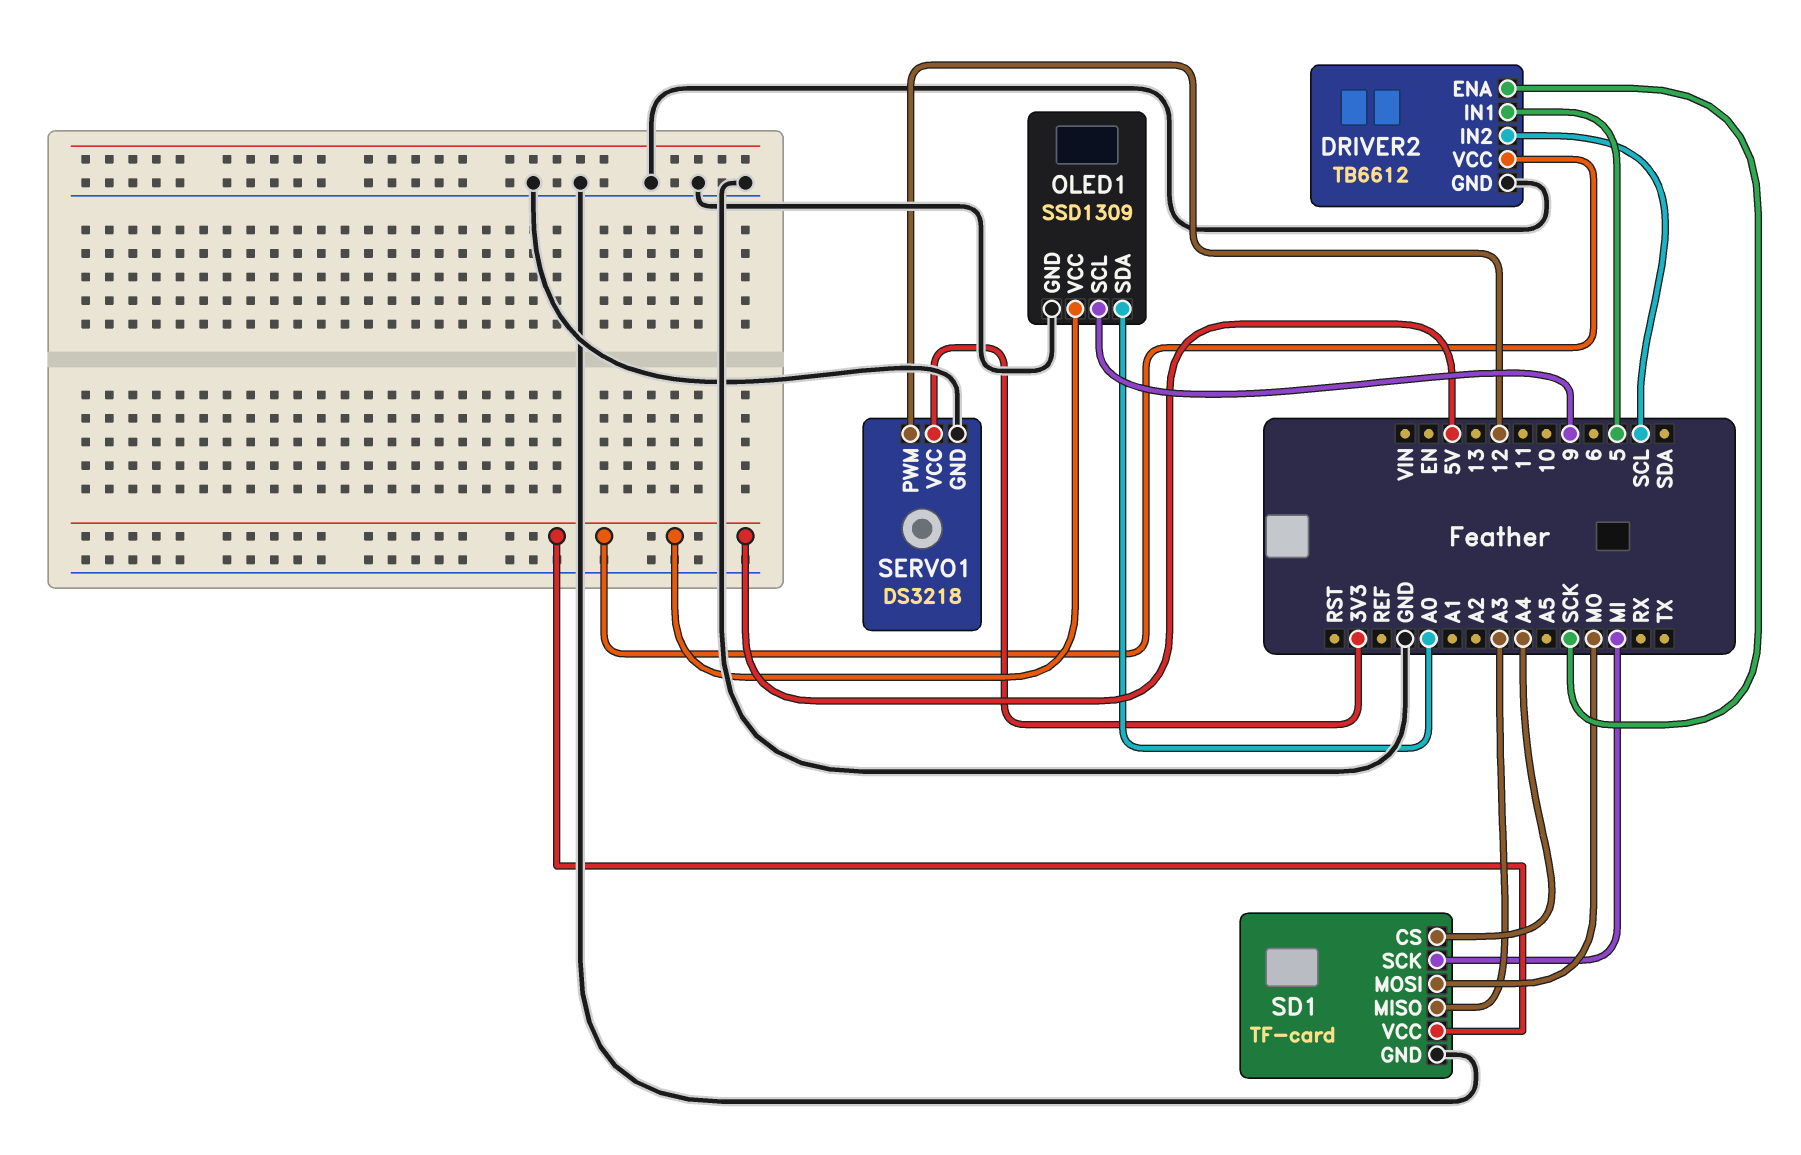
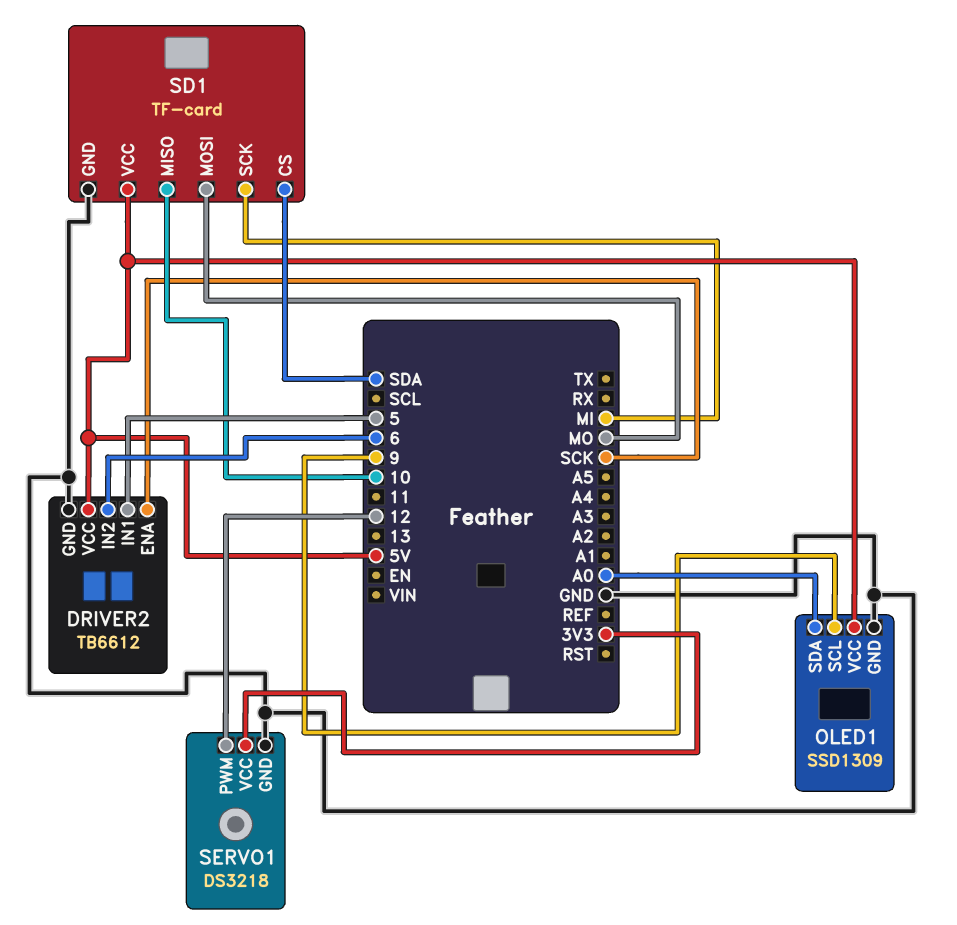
DRIVER2 pin IN2: SCL -> 6
SD1 pin CS: A4 -> SDA
SD1 pin MISO: A3 -> 10

